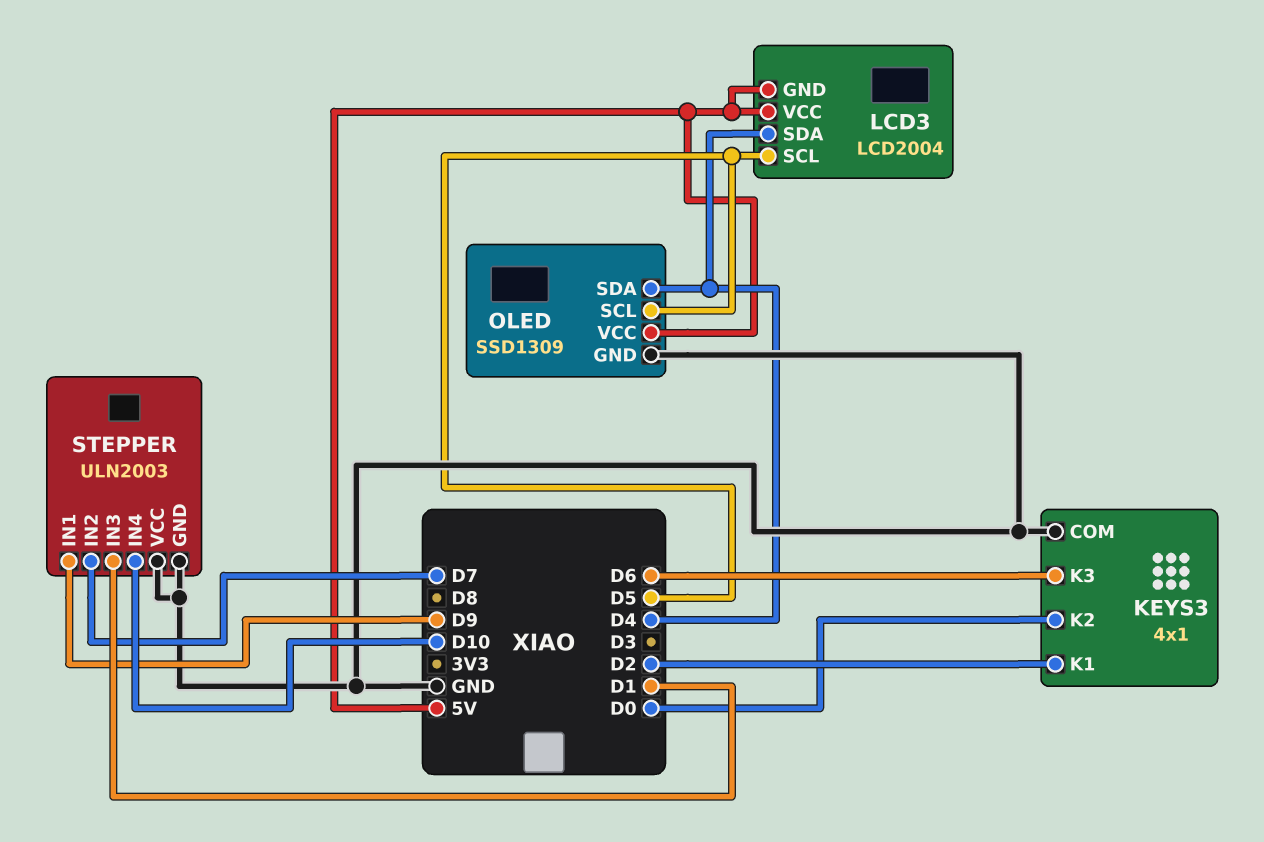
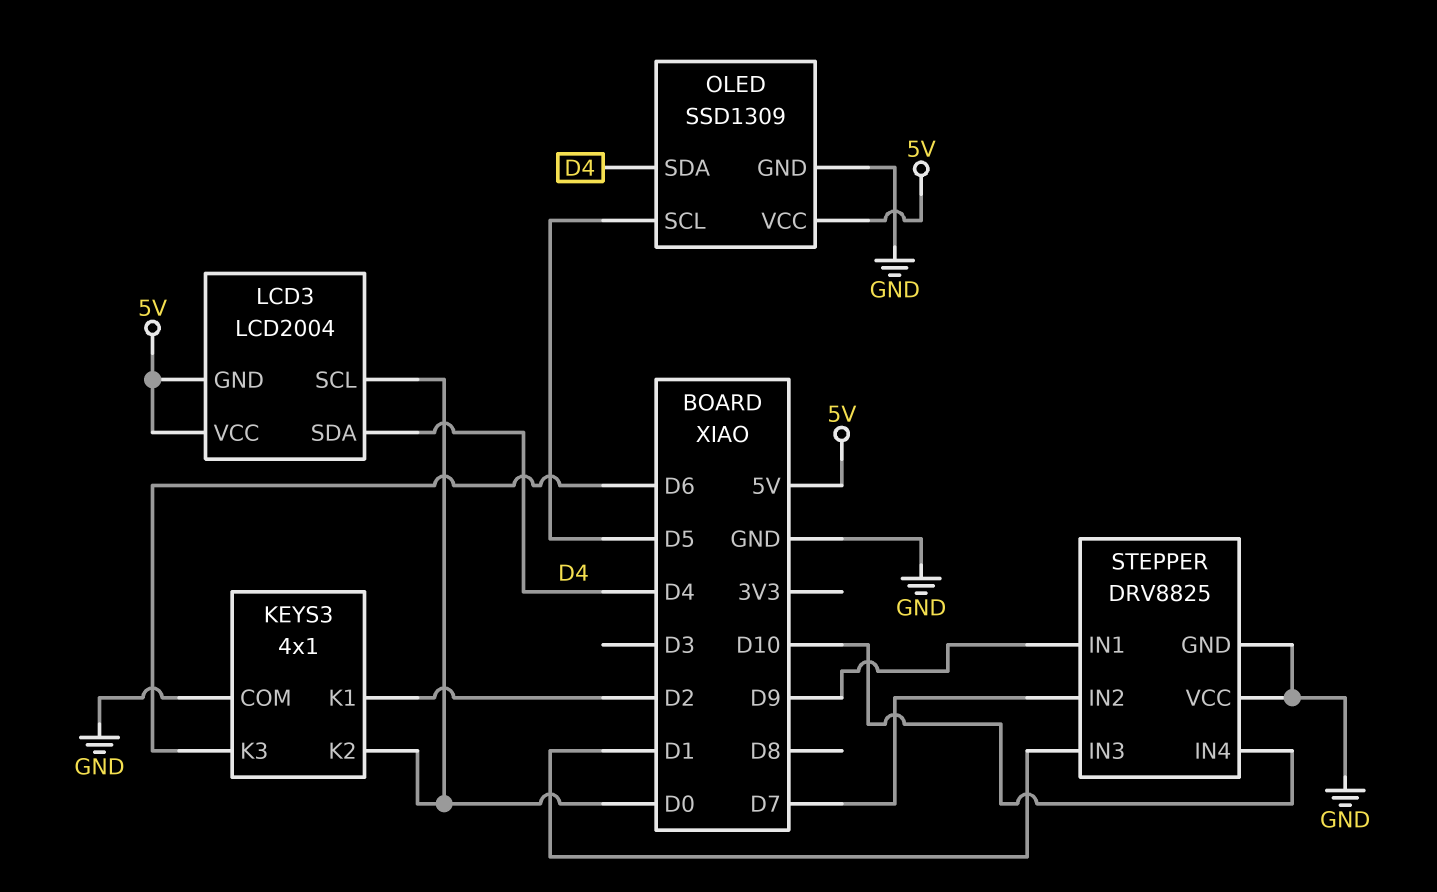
LCD3 pin SCL: D5 -> D0
STEPPER: ULN2003 -> DRV8825

